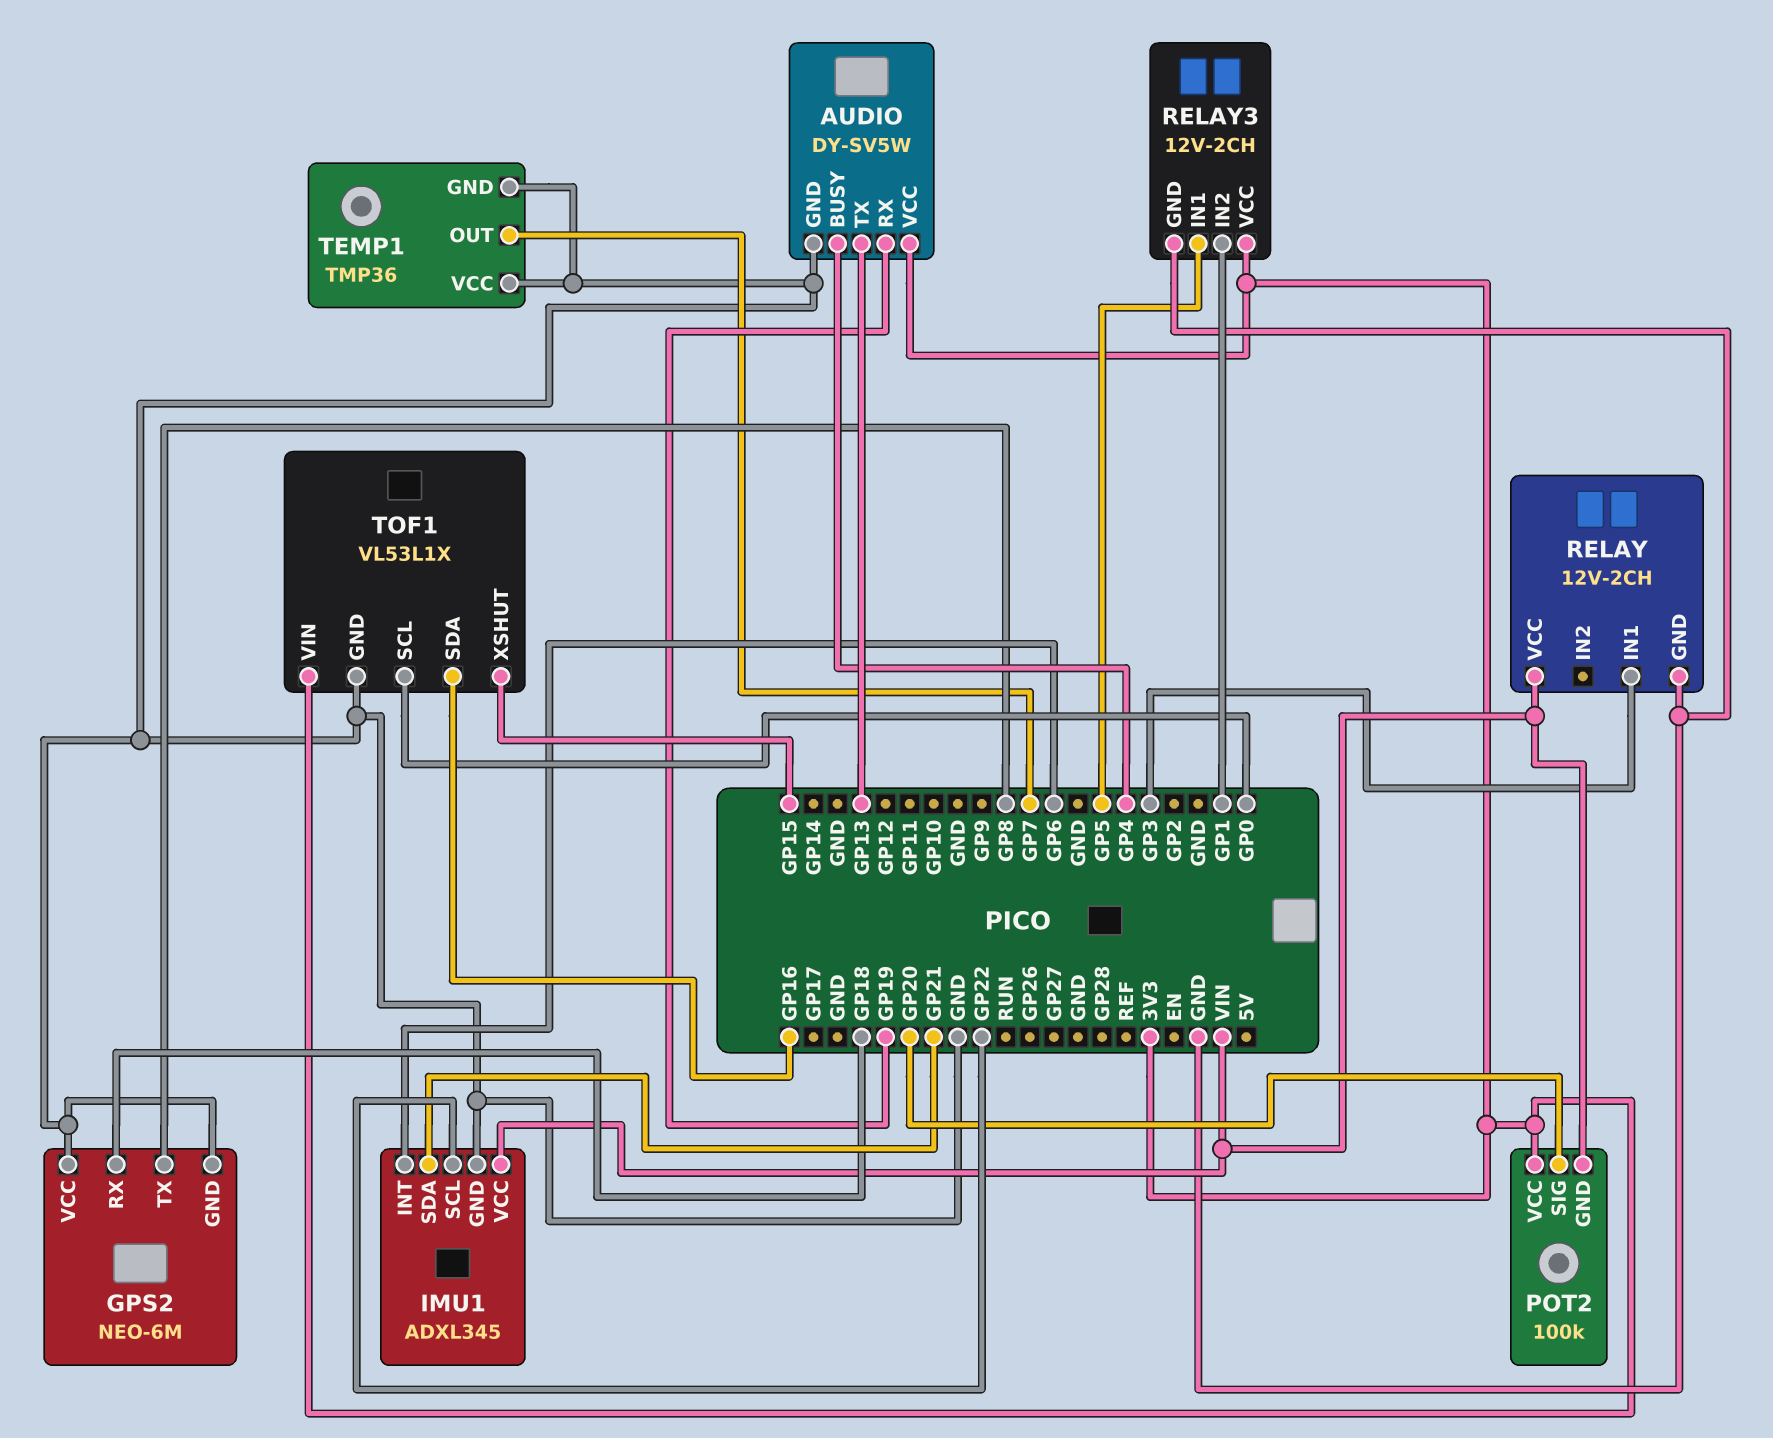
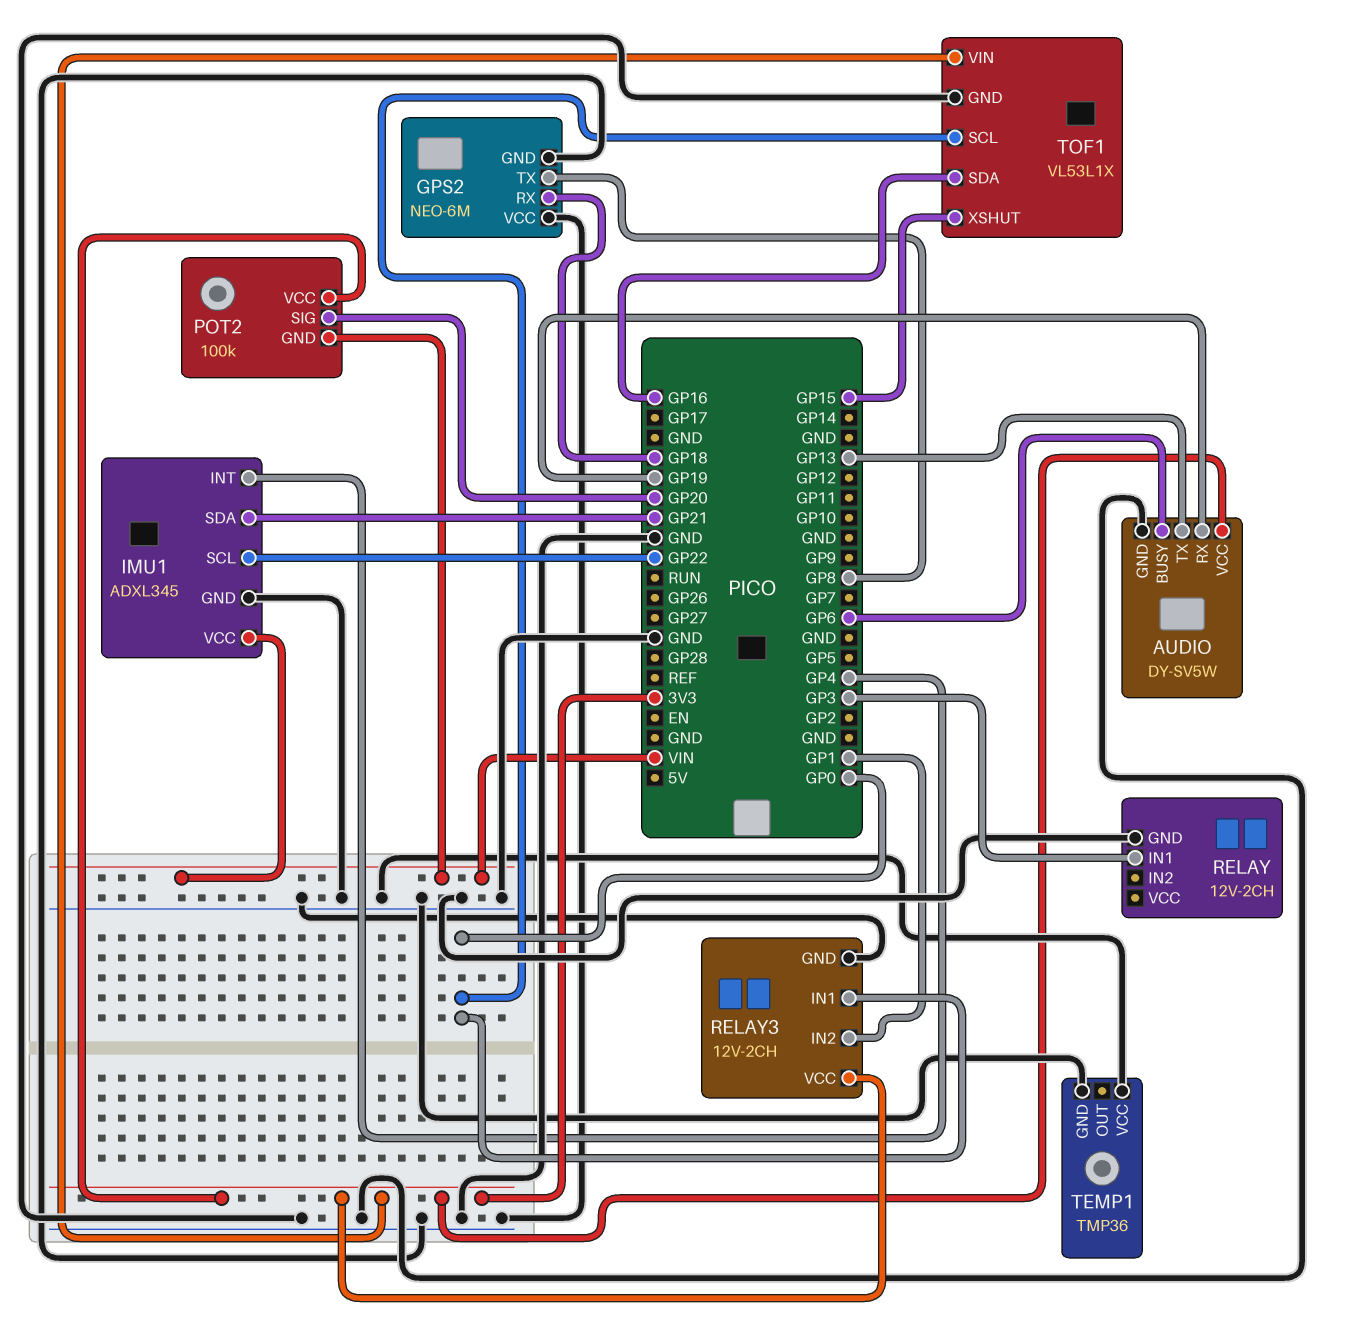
AUDIO pin BUSY: GP4 -> GP6
IMU1 pin INT: GP6 -> GP4
RELAY pin VCC: VIN -> none
RELAY3 pin IN1: GP5 -> GP0
TEMP1 pin OUT: GP7 -> none

